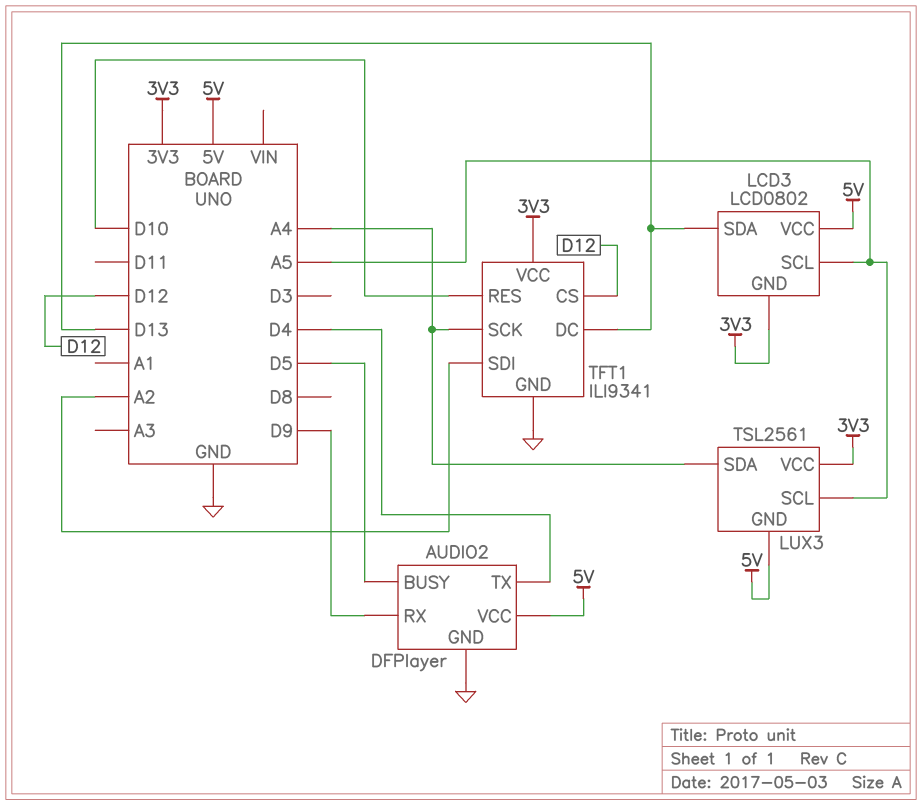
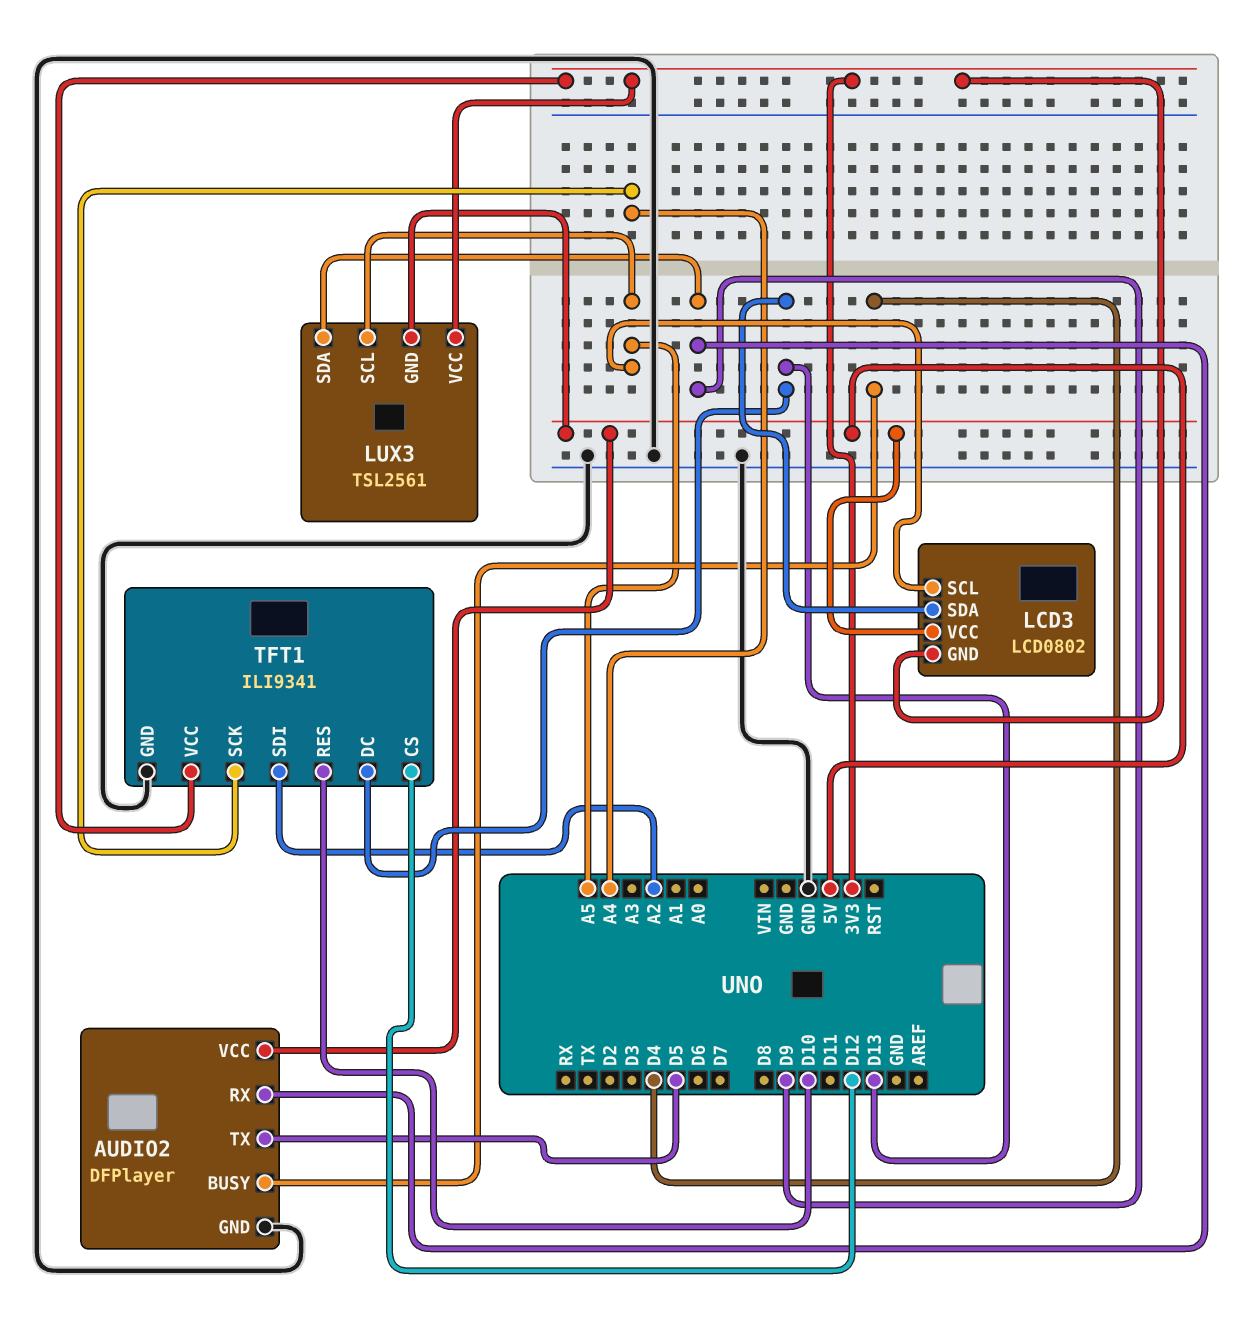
AUDIO2 pin BUSY: D5 -> D4
AUDIO2 pin TX: D4 -> D5
LUX3 pin SDA: A4 -> D9

